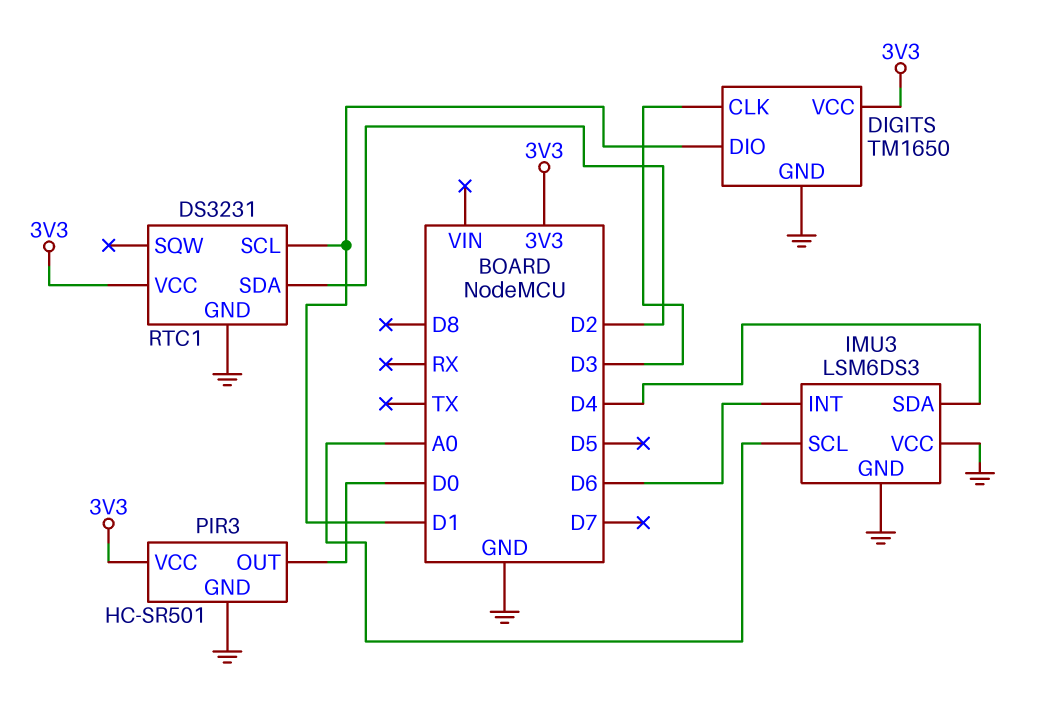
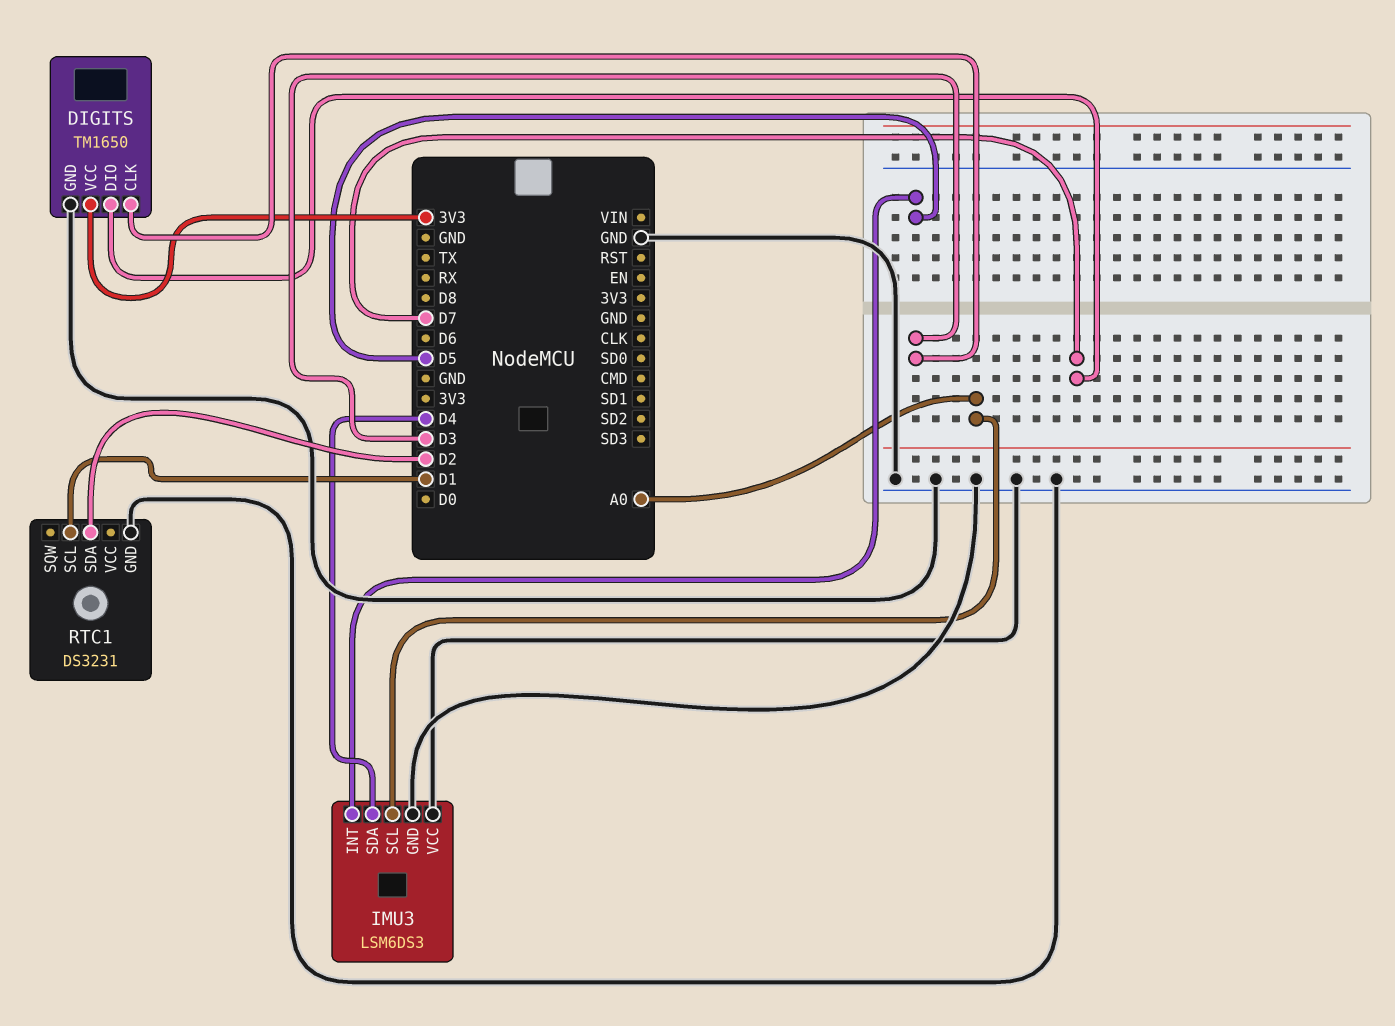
DIGITS pin DIO: D1 -> D7
IMU3 pin INT: D6 -> D5
PIR3: HC-SR501 -> none
PIR3 pin GND: GND -> none
PIR3 pin OUT: D0 -> none
PIR3 pin VCC: 3V3 -> none
RTC1 pin VCC: 3V3 -> none

